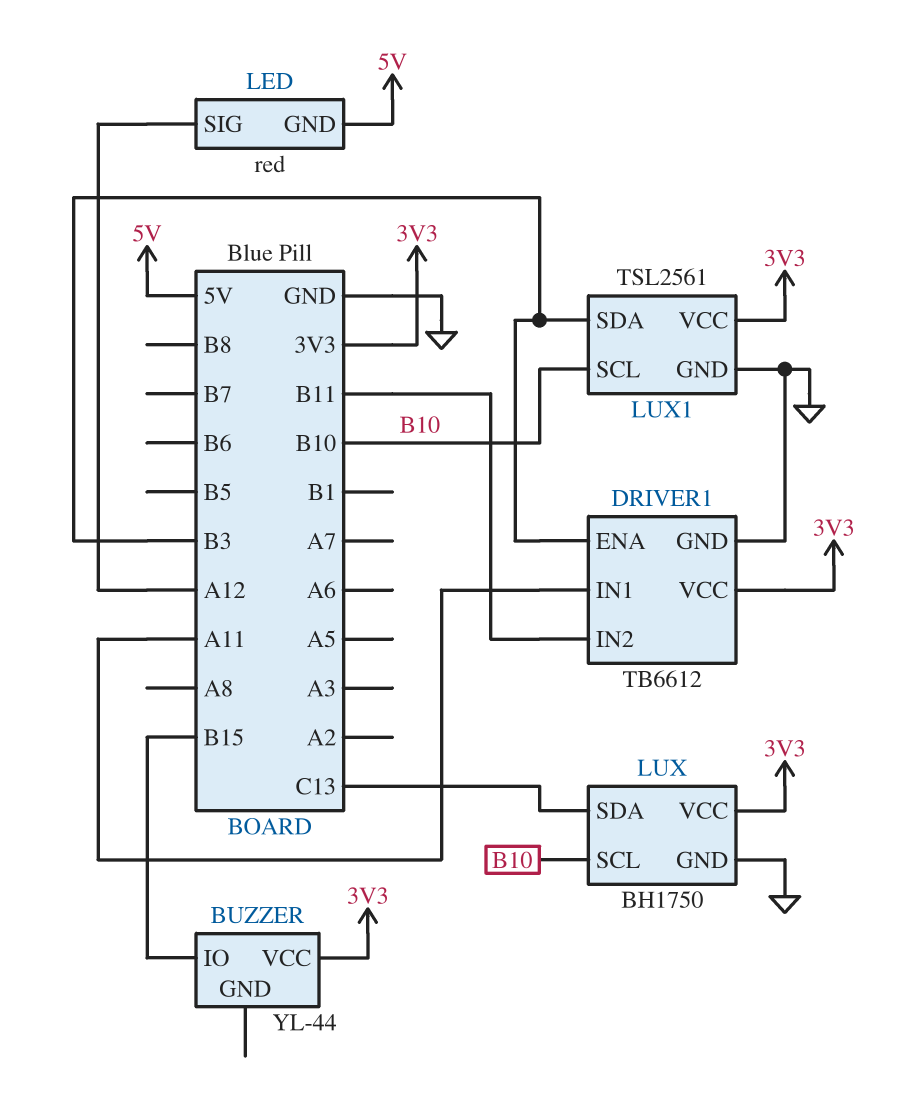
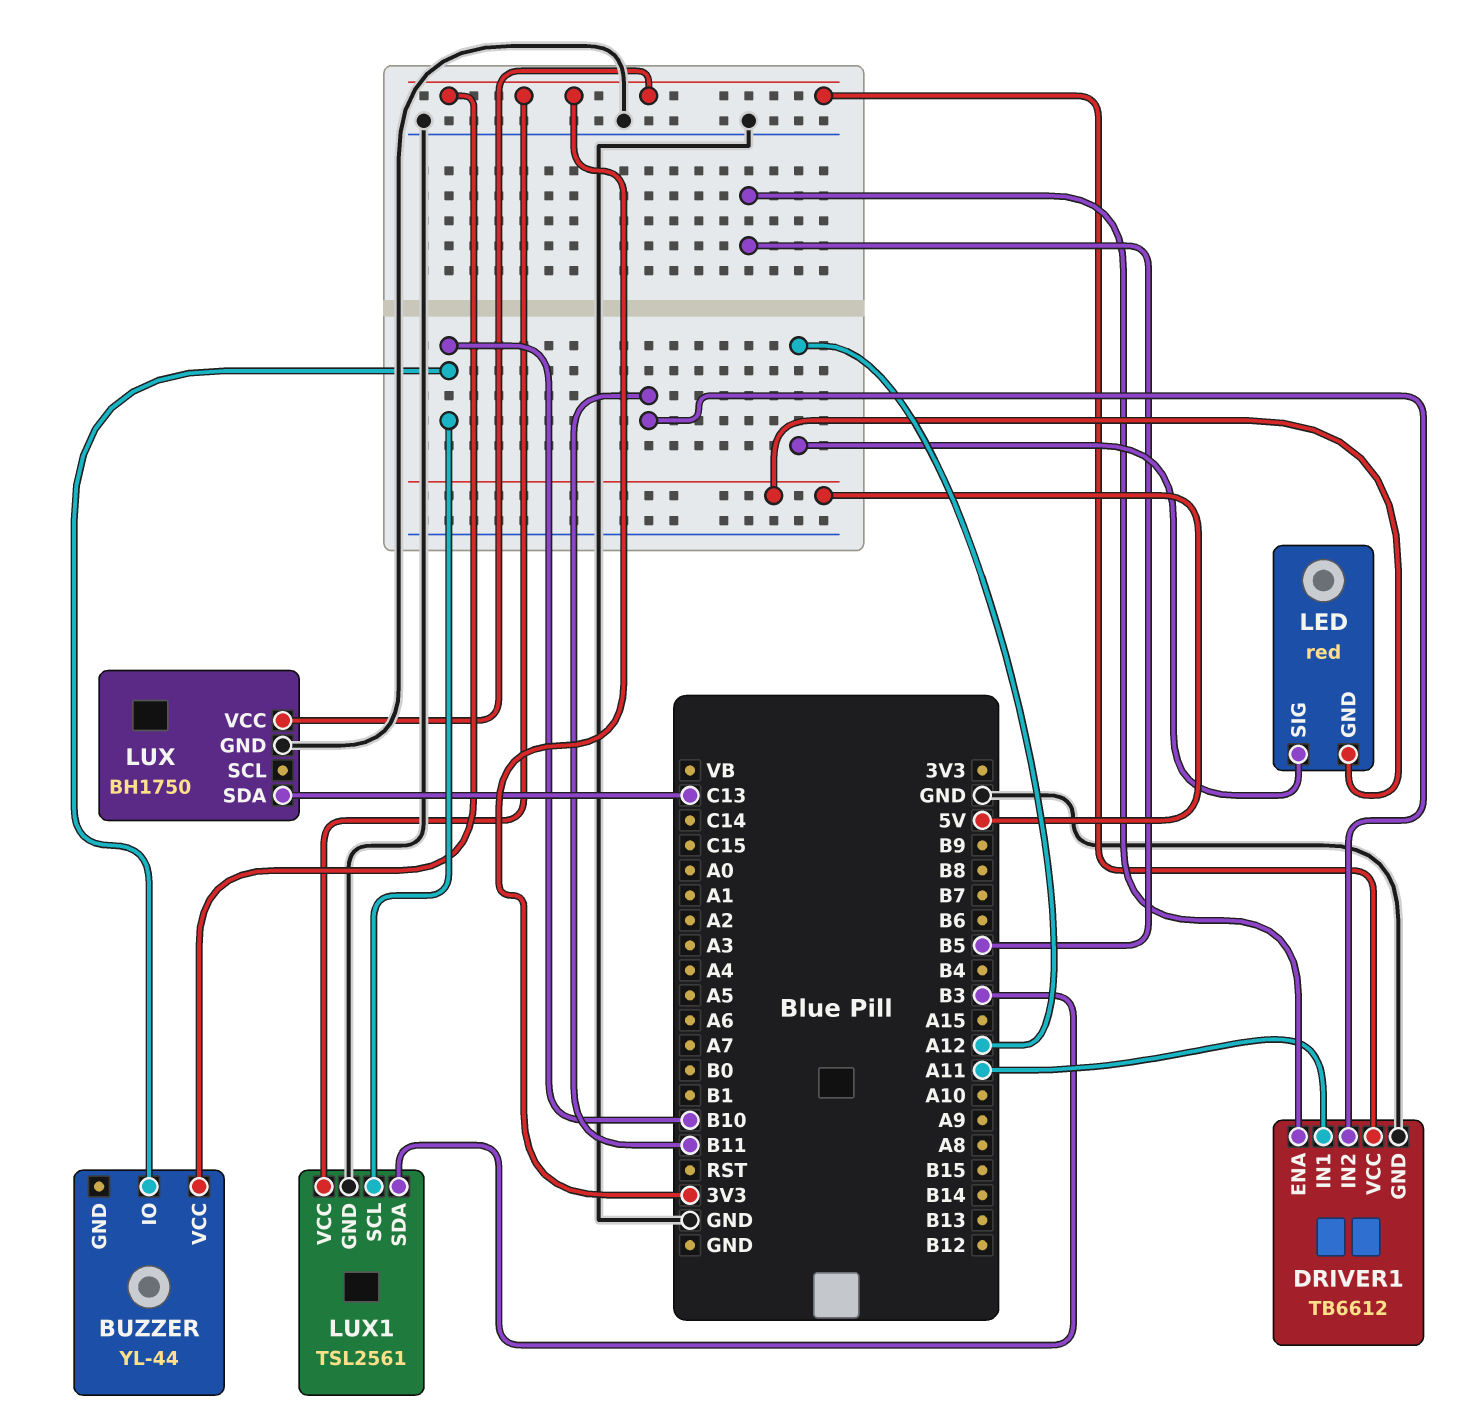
BUZZER pin IO: B15 -> B10
DRIVER1 pin ENA: B3 -> B5
LUX pin SCL: B10 -> none

